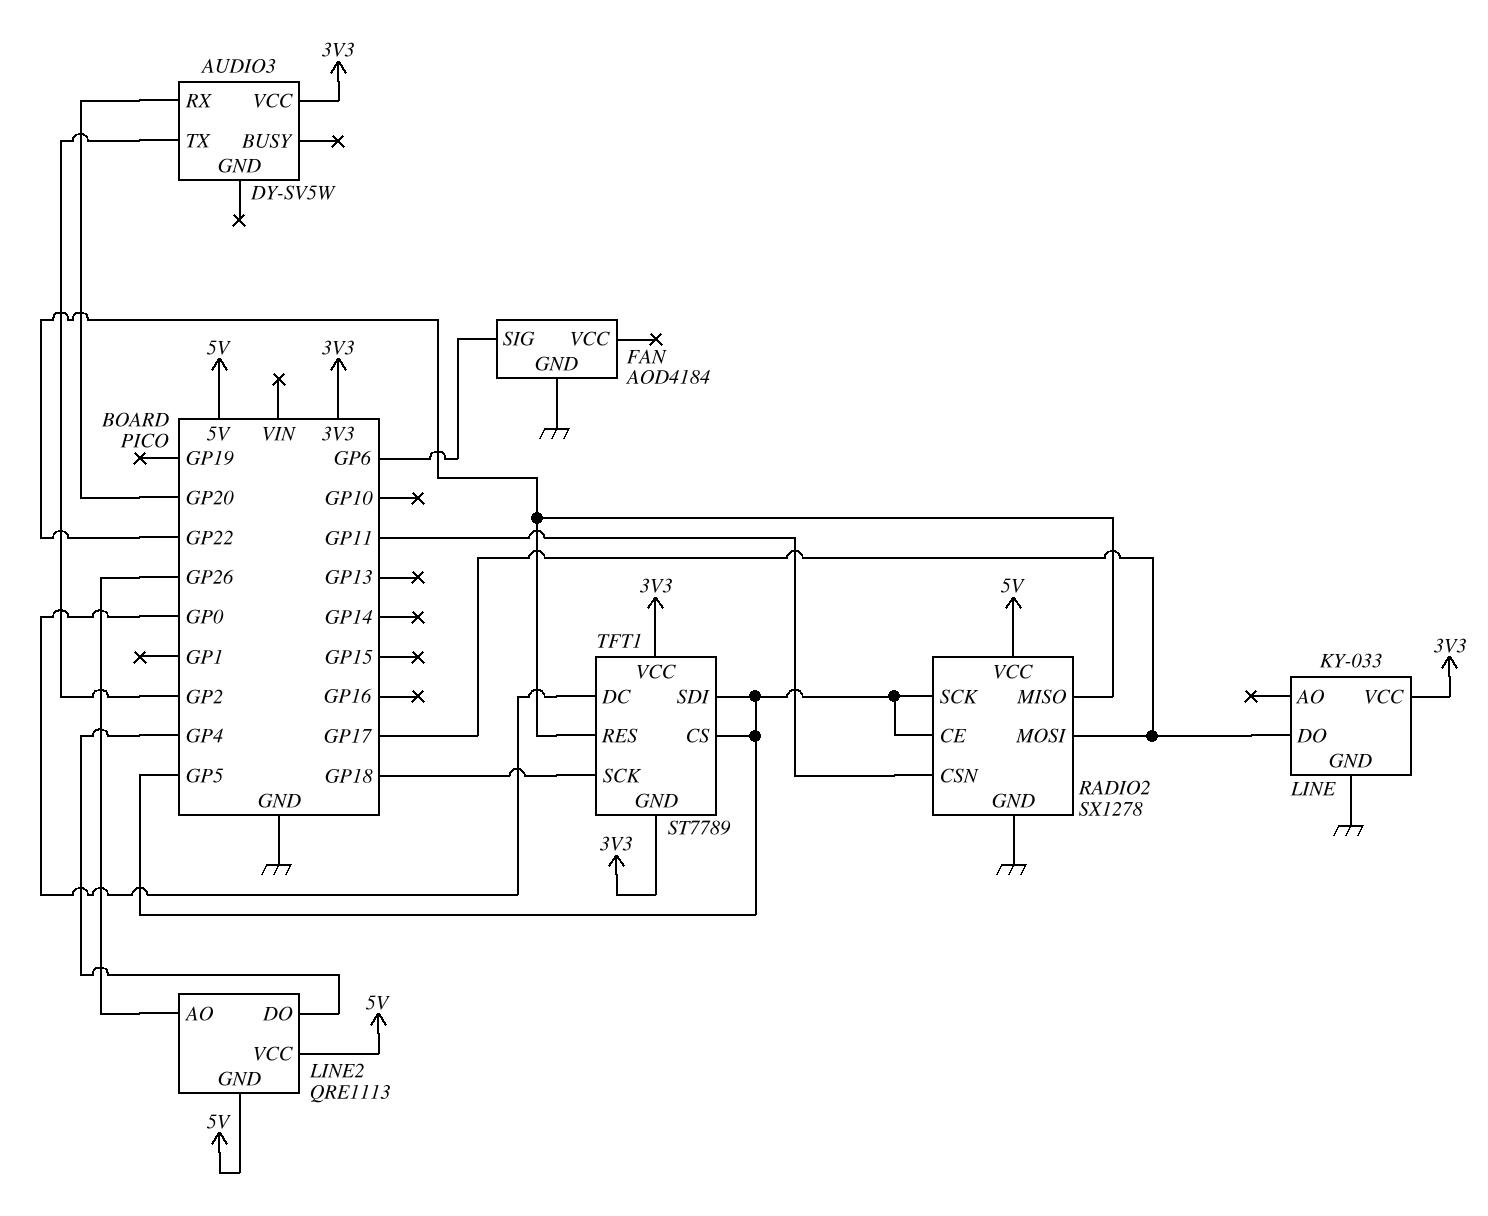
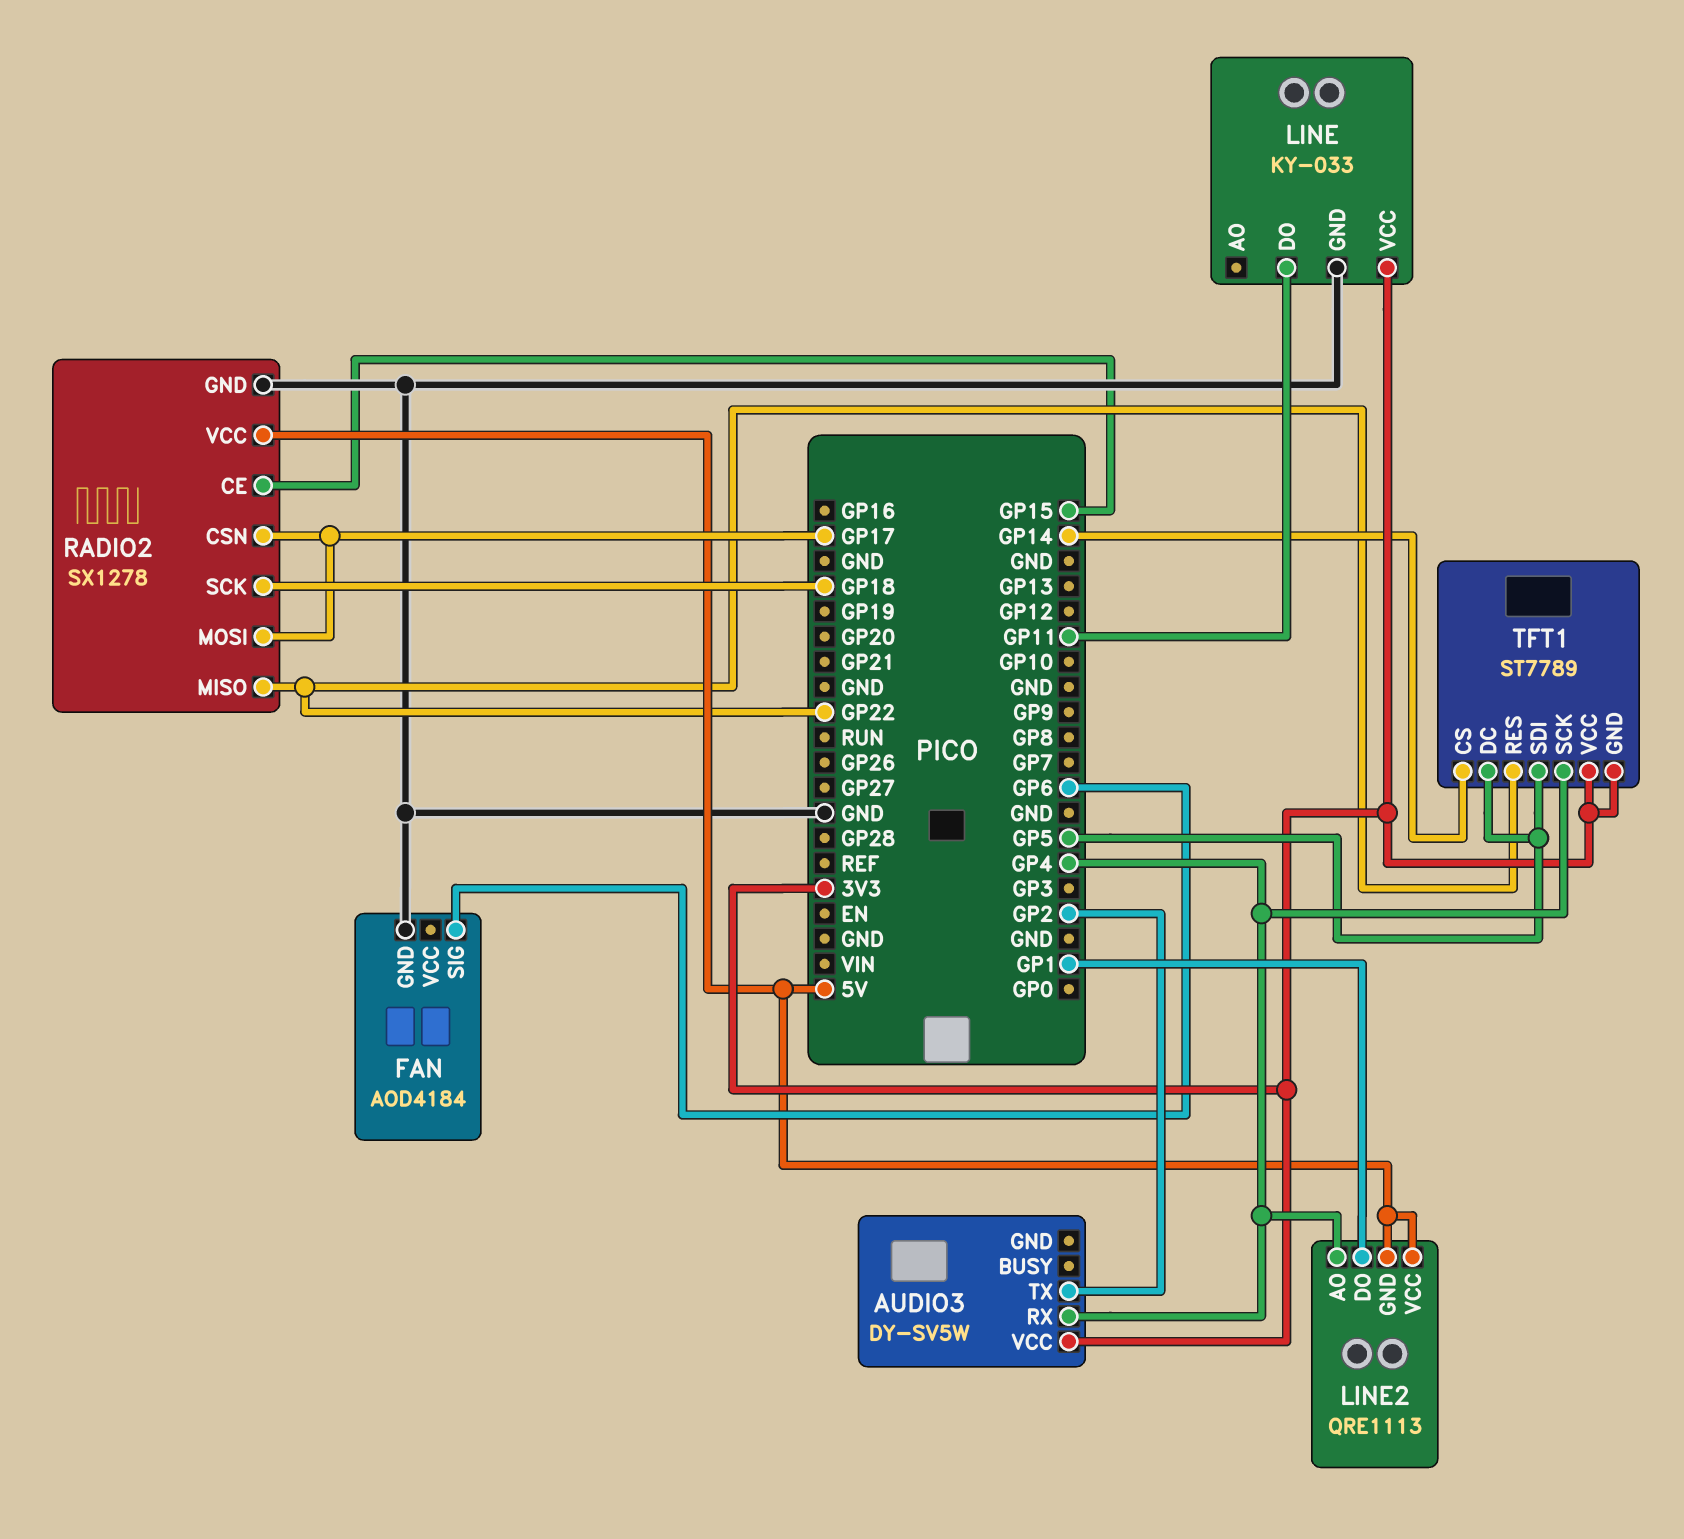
AUDIO3 pin RX: GP20 -> GP4
LINE pin DO: GP17 -> GP11
LINE2 pin AO: GP26 -> GP4
LINE2 pin DO: GP4 -> GP1
RADIO2 pin CE: GP5 -> GP15
RADIO2 pin CSN: GP11 -> GP17
RADIO2 pin SCK: GP5 -> GP18
TFT1 pin CS: GP5 -> GP14
TFT1 pin DC: GP0 -> GP5
TFT1 pin SCK: GP18 -> GP4

